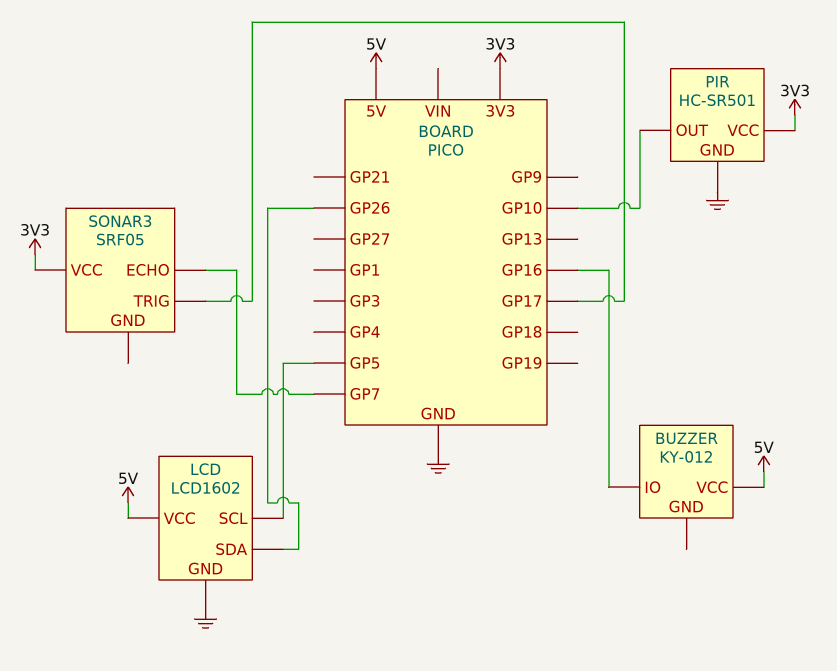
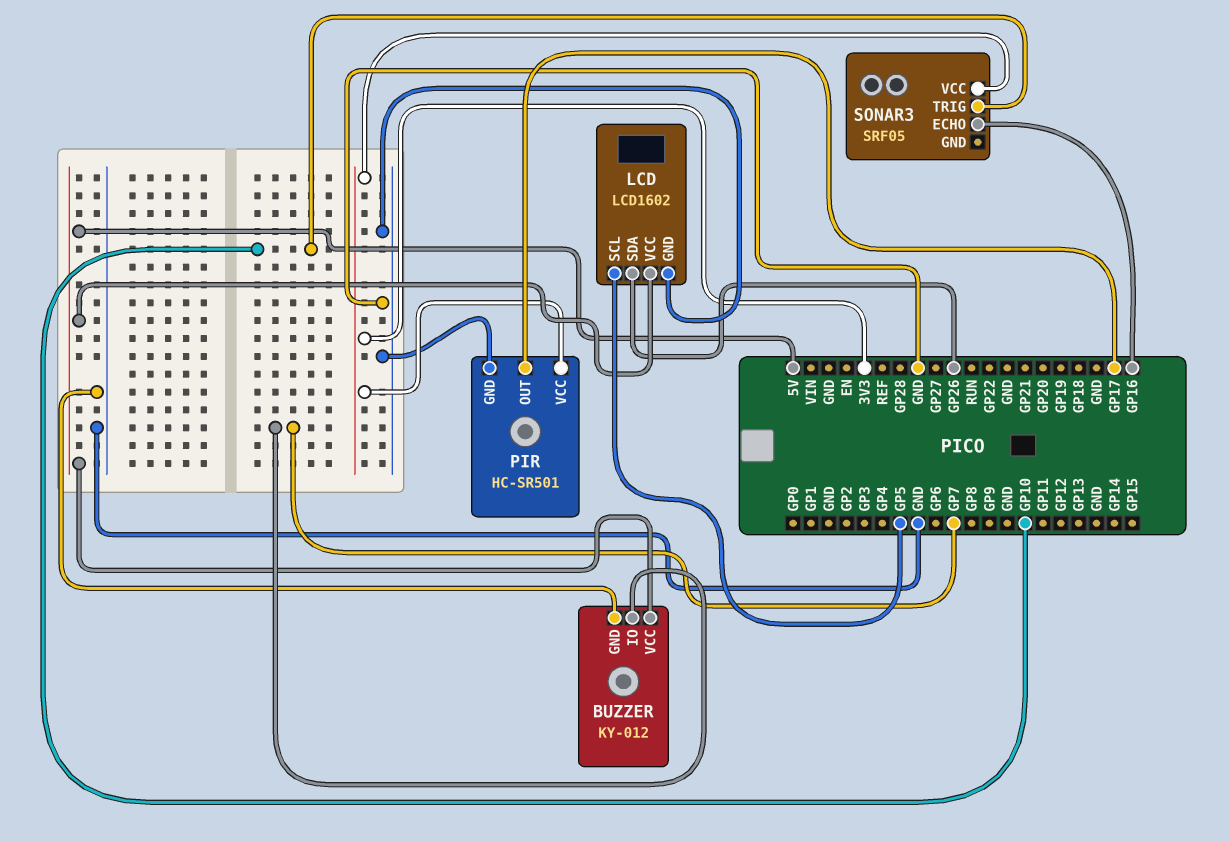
BUZZER pin GND: none -> GND
BUZZER pin IO: GP16 -> GP7
PIR pin OUT: GP10 -> GP17
SONAR3 pin ECHO: GP7 -> GP16
SONAR3 pin TRIG: GP17 -> GP10

